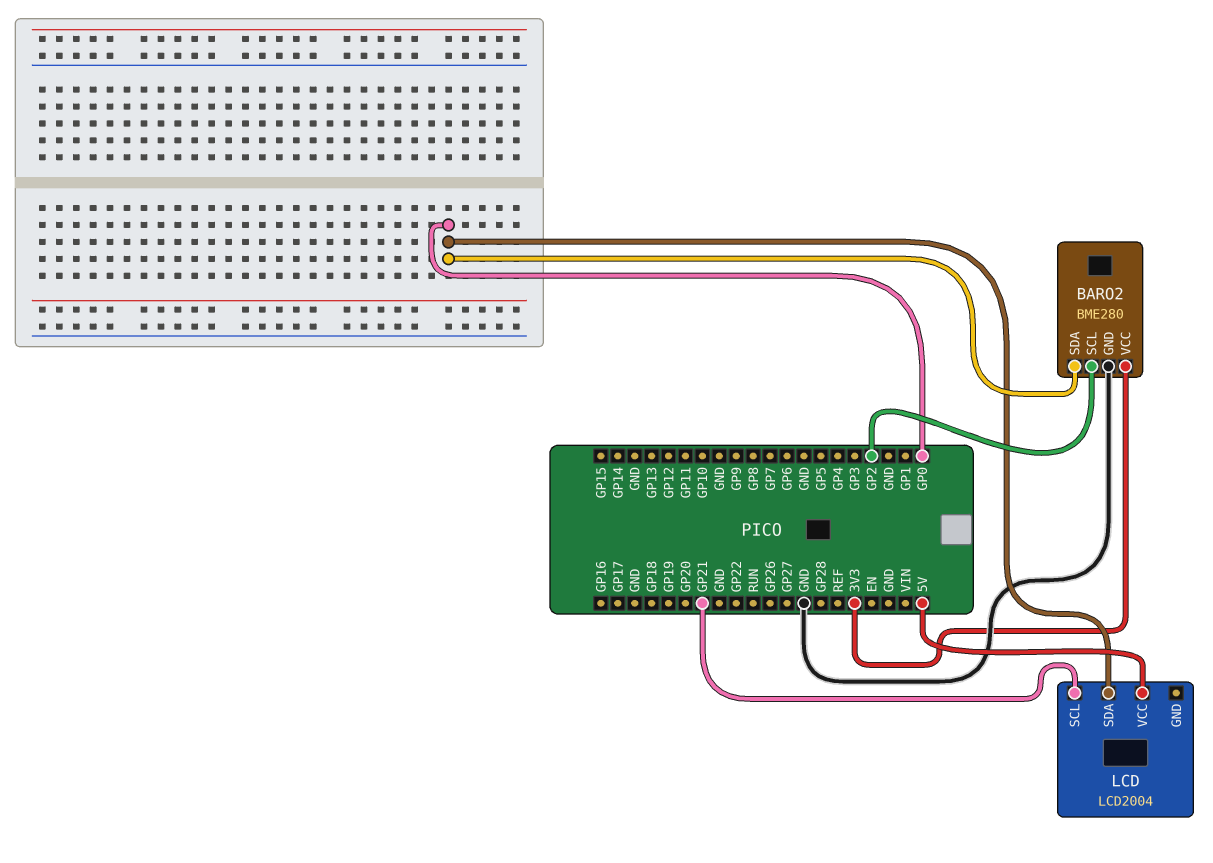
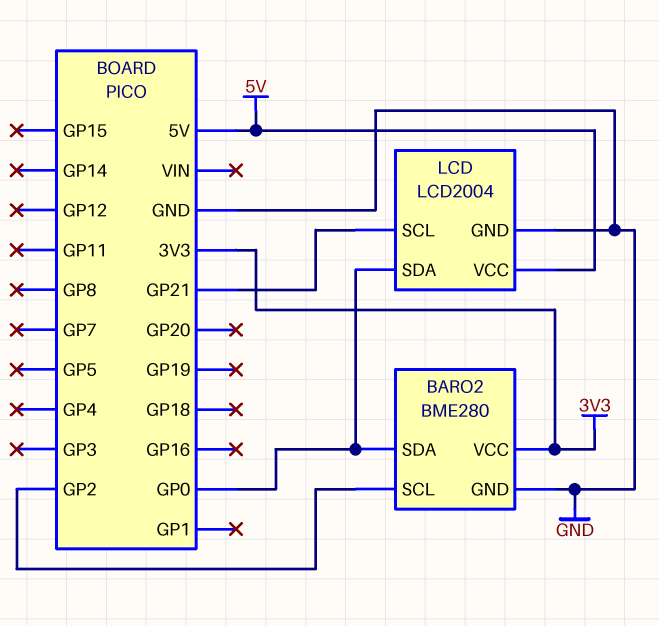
LCD pin GND: none -> GND

